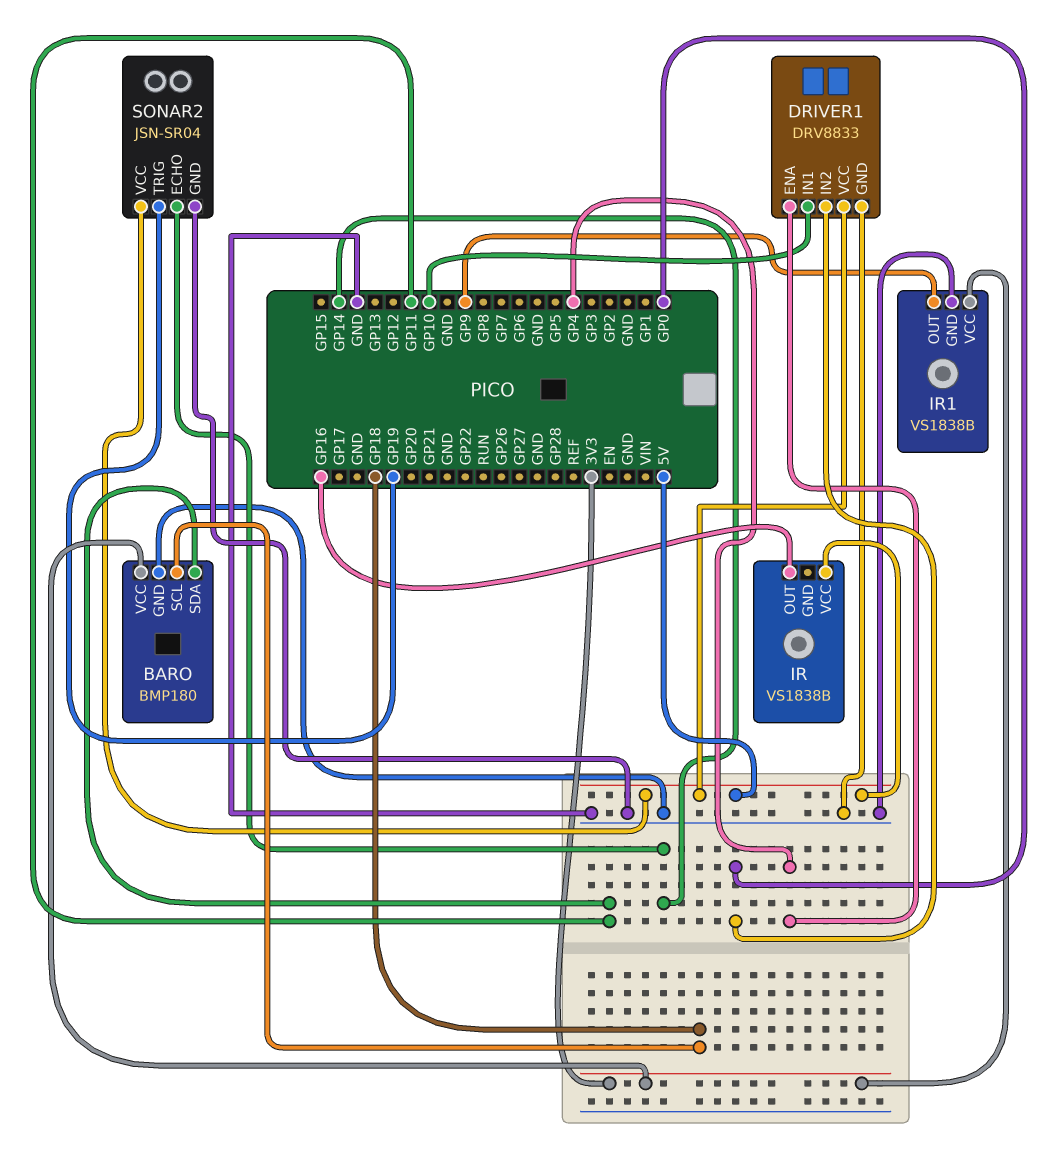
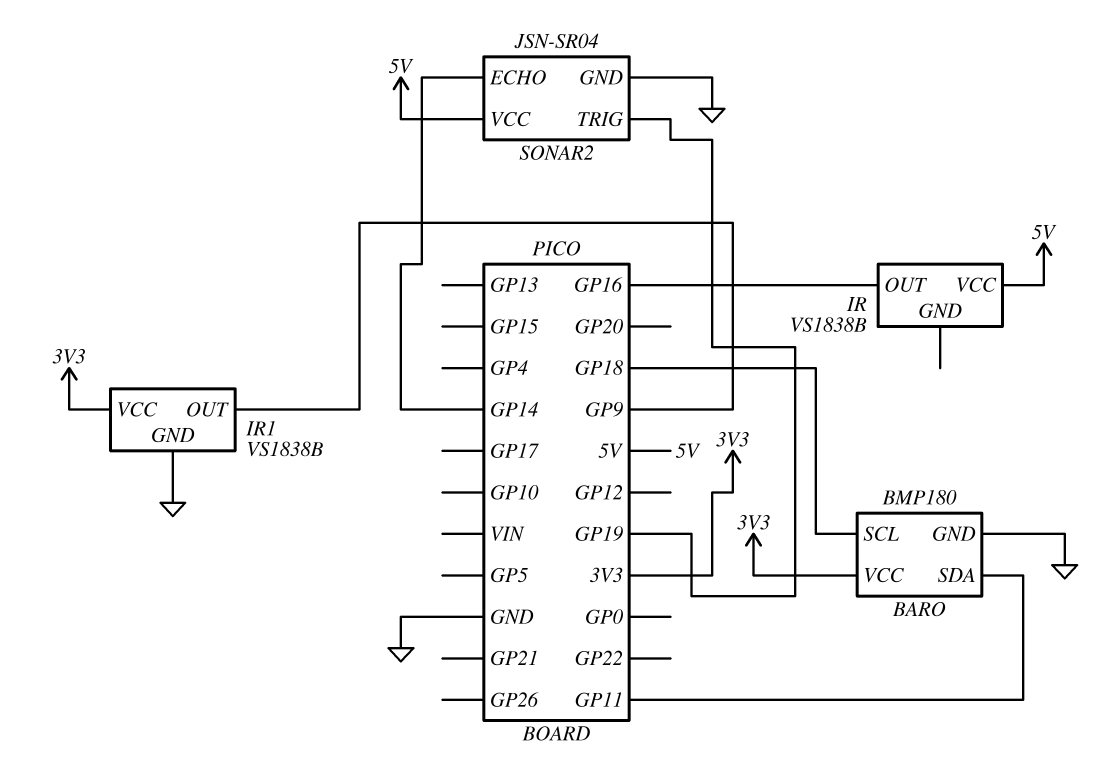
DRIVER1: DRV8833 -> none
DRIVER1 pin ENA: GP4 -> none
DRIVER1 pin GND: GND -> none
DRIVER1 pin IN1: GP10 -> none
DRIVER1 pin IN2: GP0 -> none
DRIVER1 pin VCC: 5V -> none

